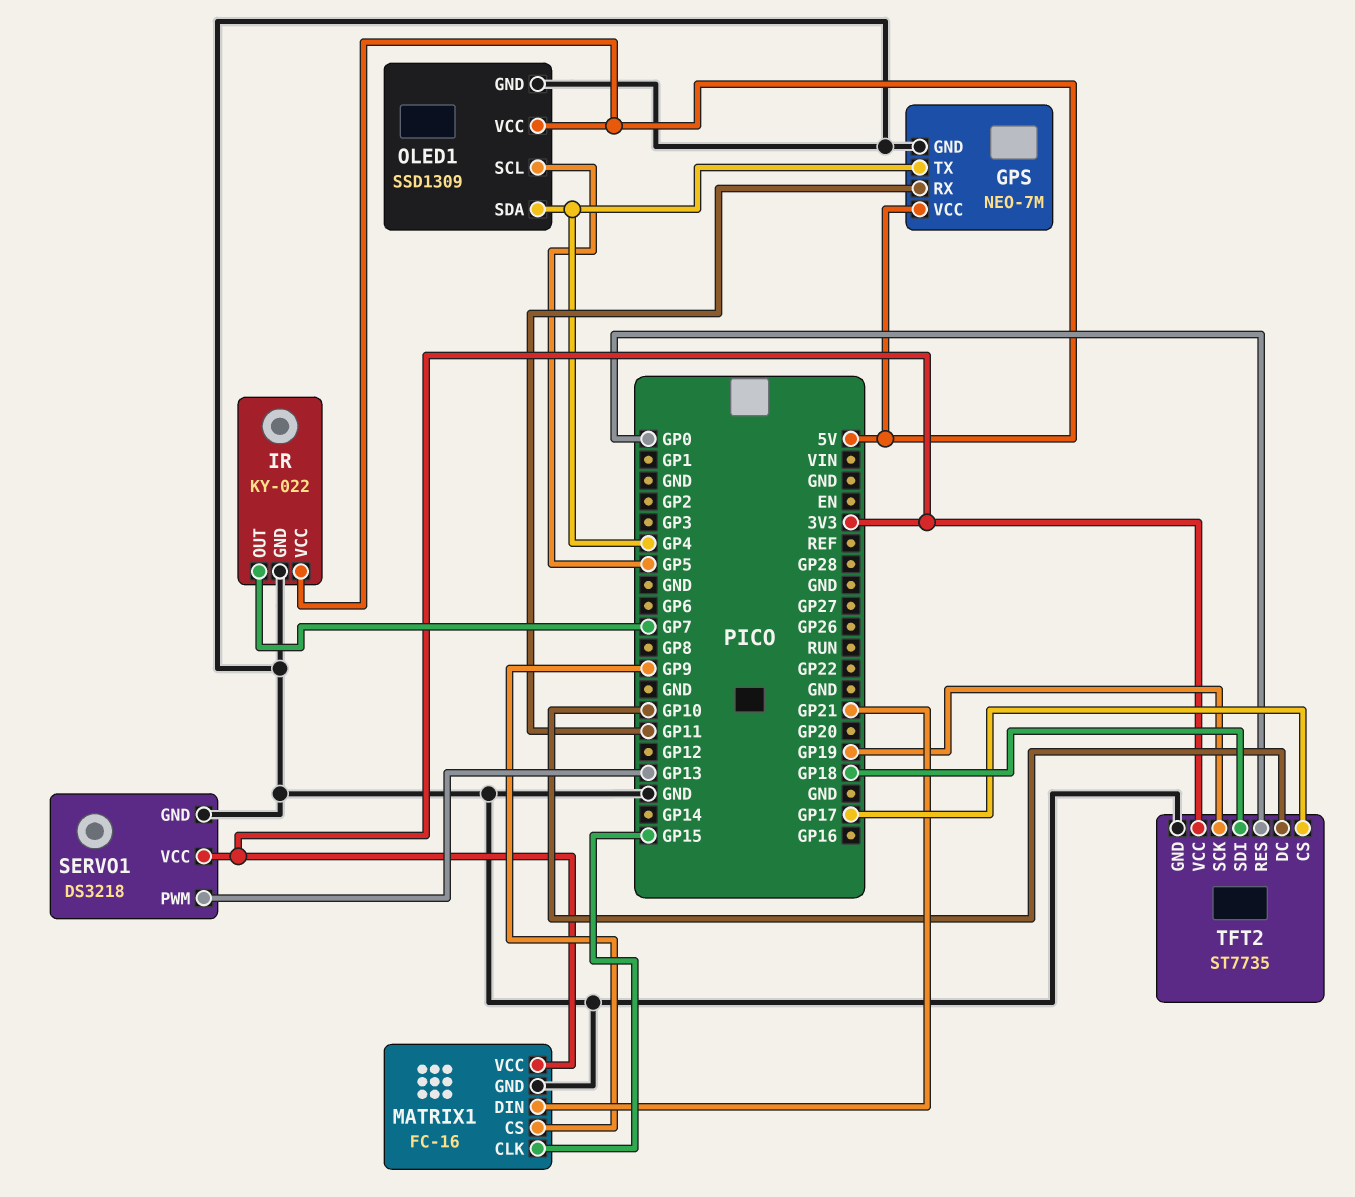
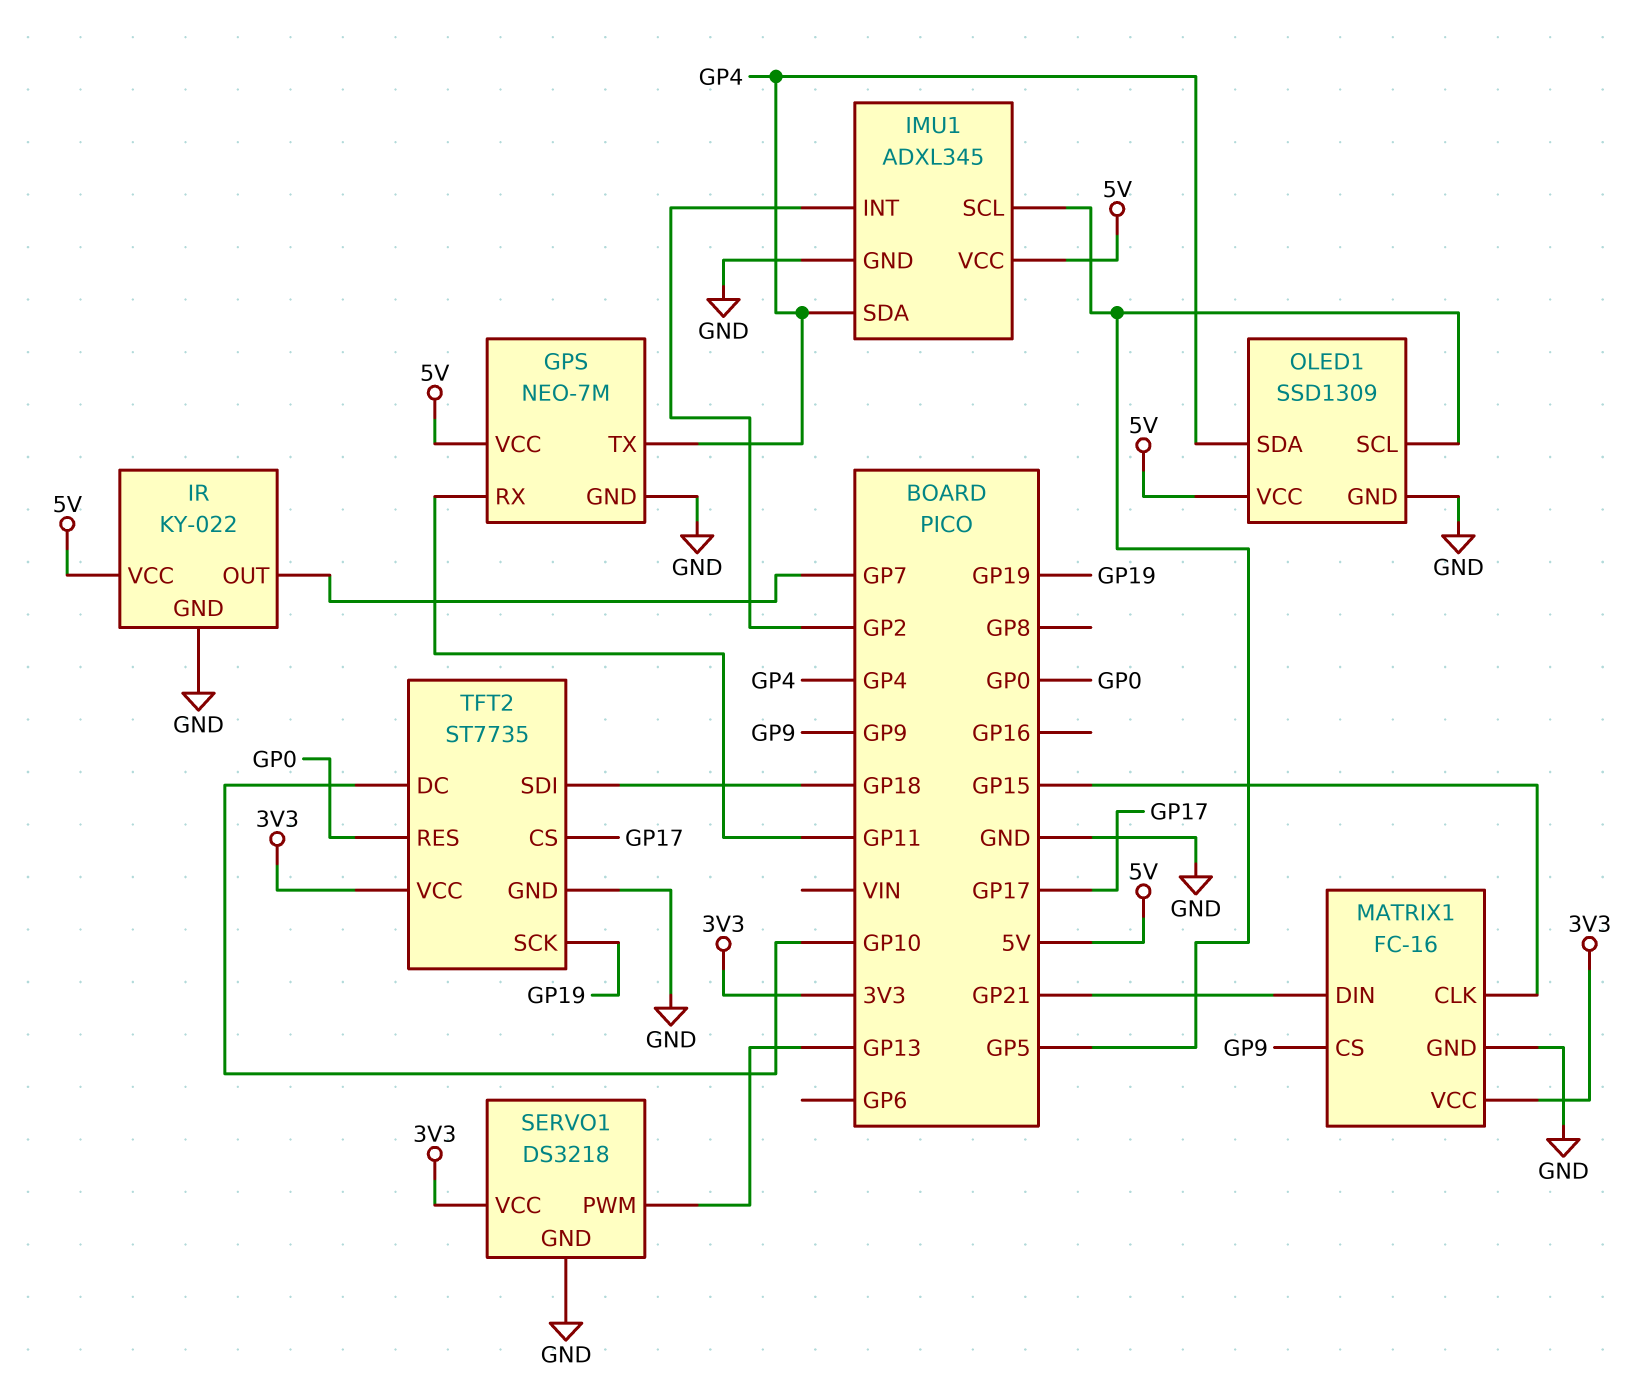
IMU1: none -> ADXL345
IMU1 pin GND: none -> GND
IMU1 pin INT: none -> GP2
IMU1 pin SCL: none -> GP5
IMU1 pin SDA: none -> GP4
IMU1 pin VCC: none -> 5V

